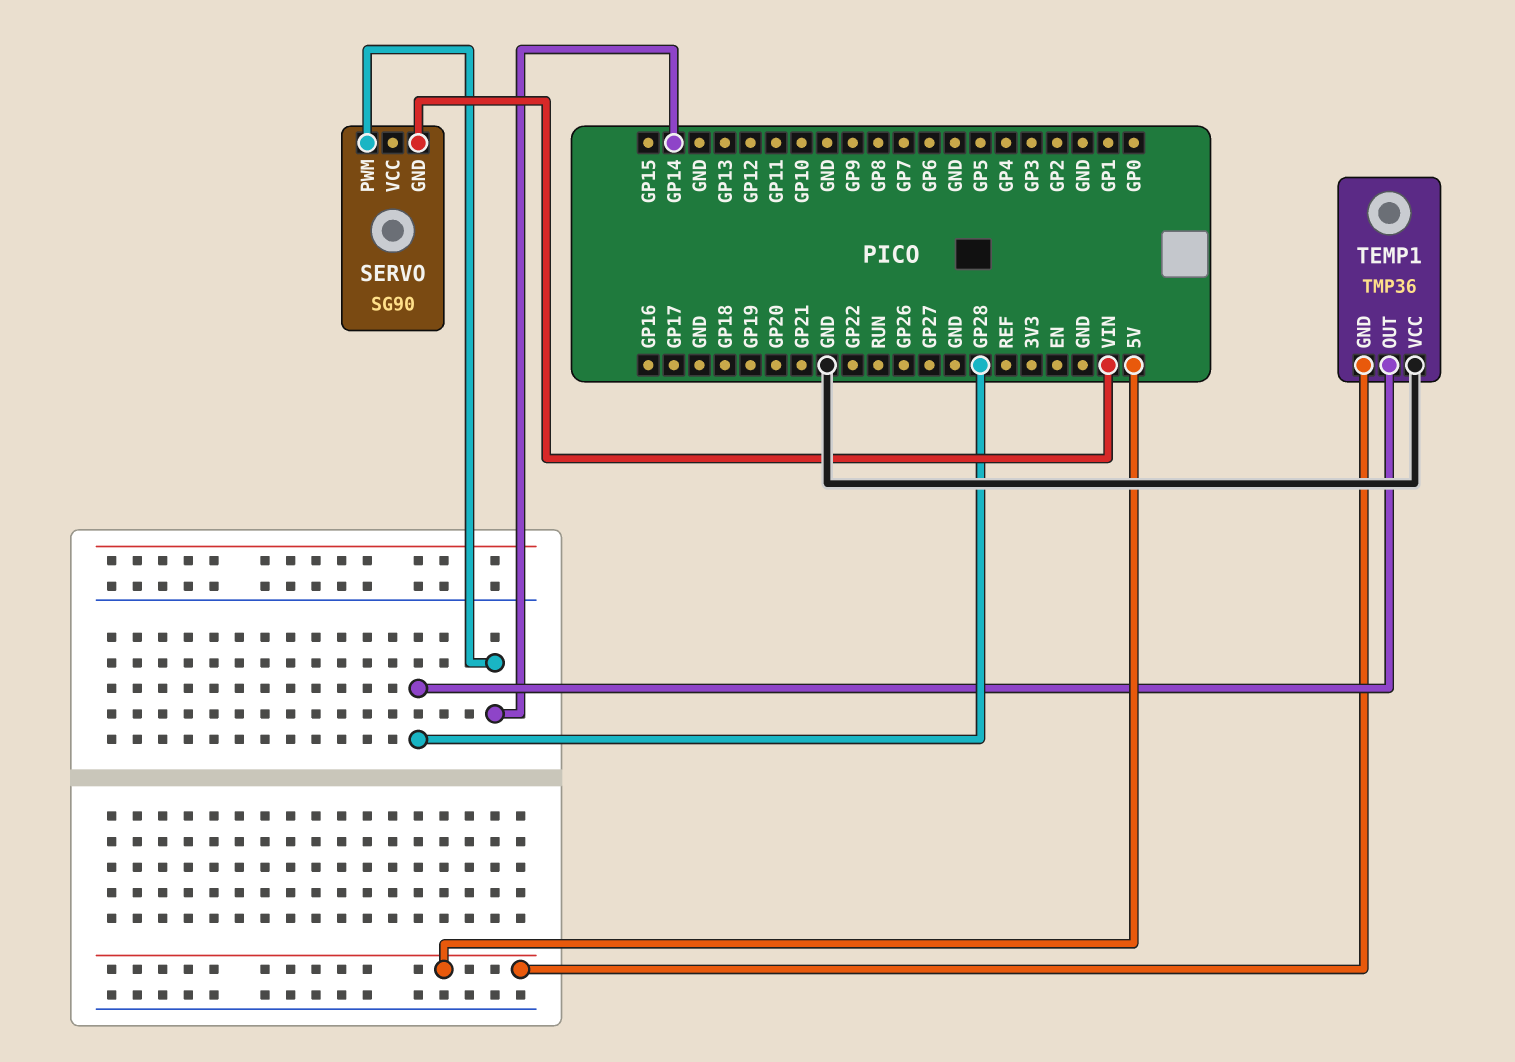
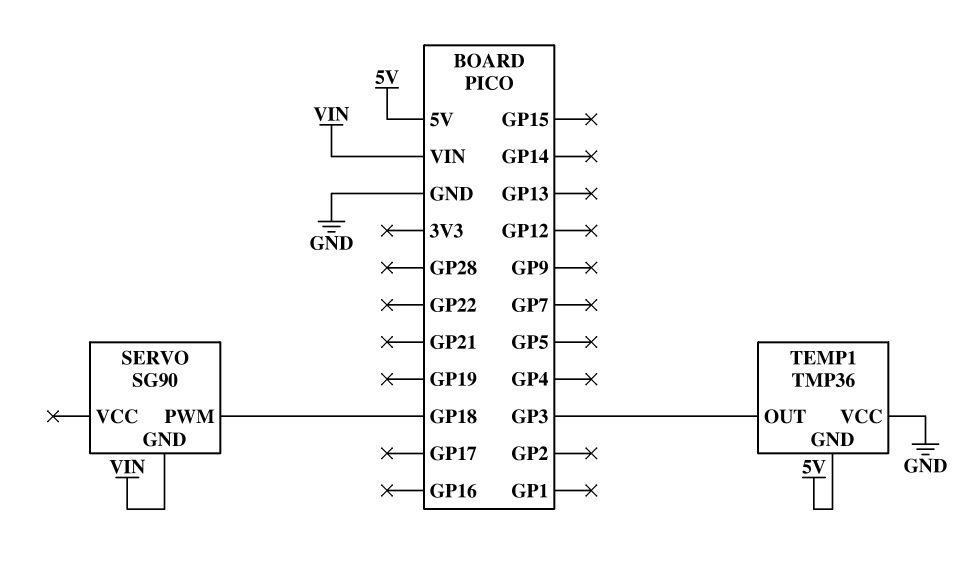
SERVO pin PWM: GP14 -> GP18
TEMP1 pin OUT: GP28 -> GP3

